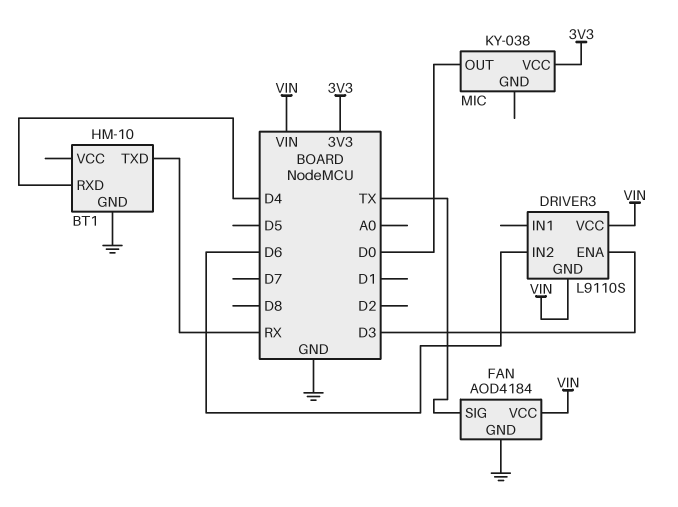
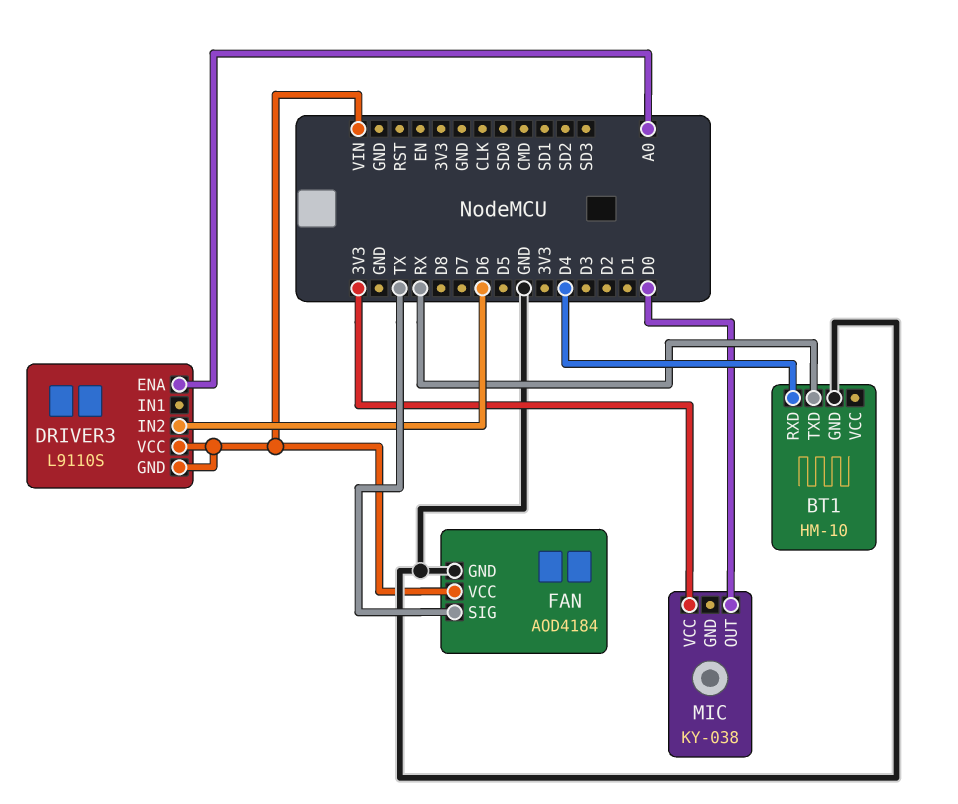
DRIVER3 pin ENA: D3 -> A0

